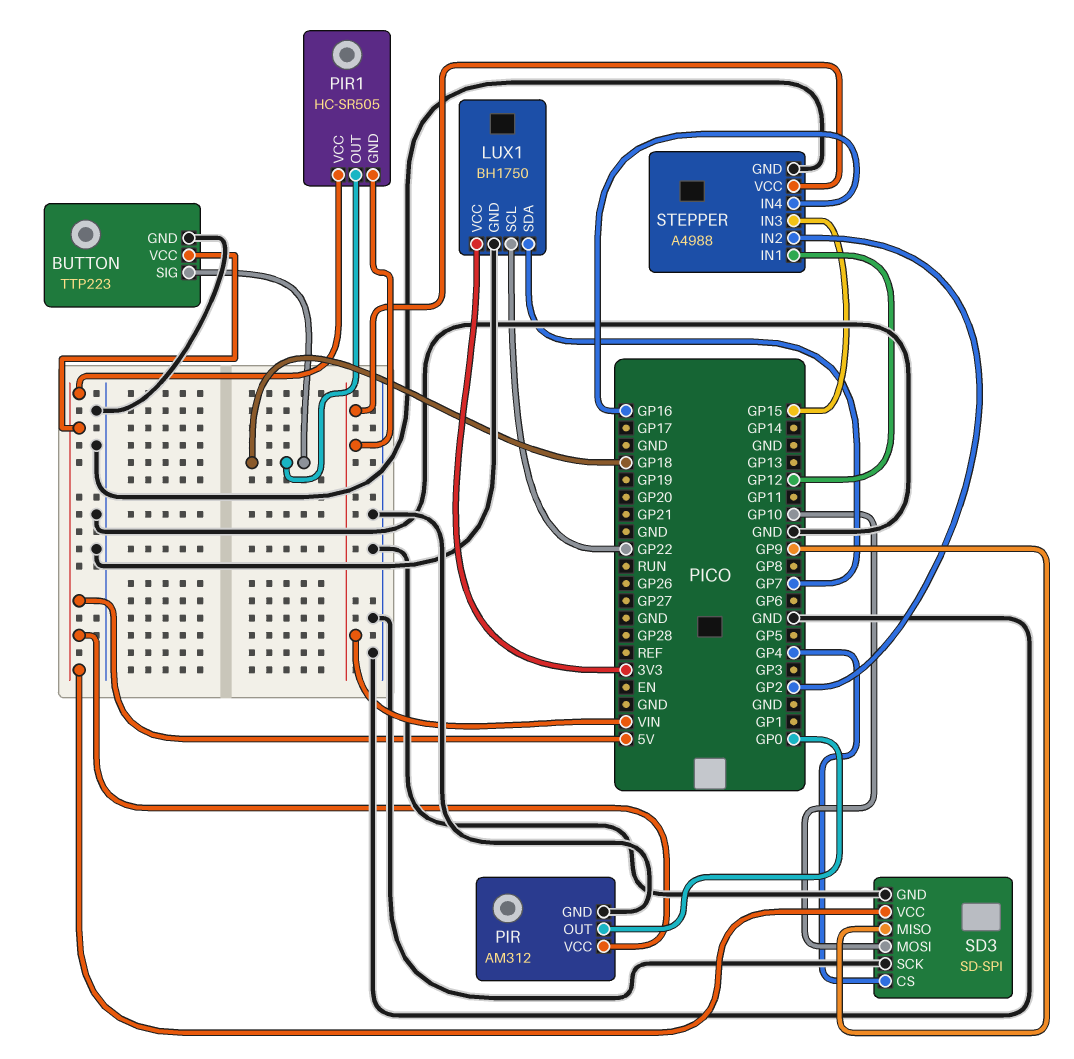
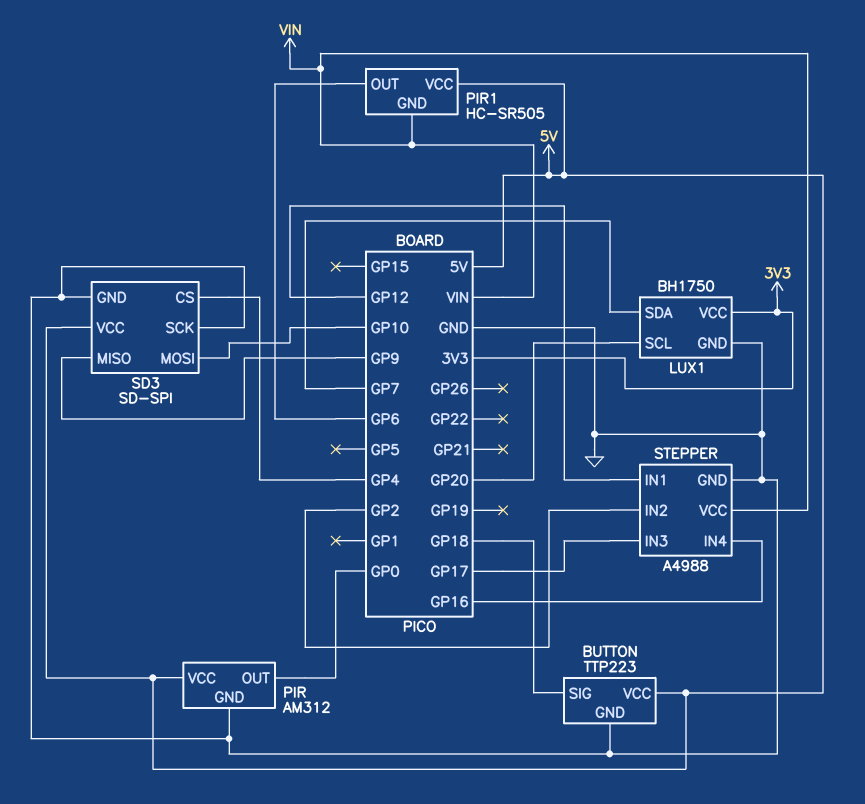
LUX1 pin SCL: GP22 -> GP20
PIR1 pin OUT: GP18 -> GP6
STEPPER pin IN3: GP15 -> GP17

